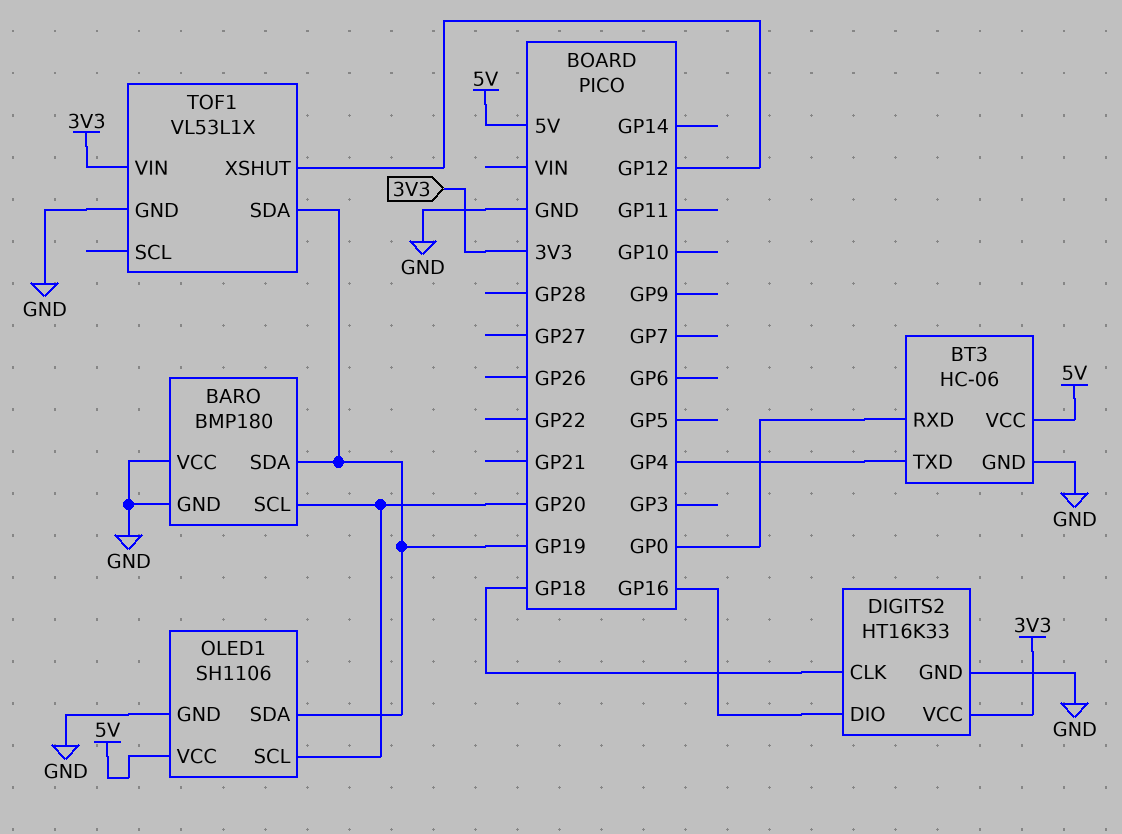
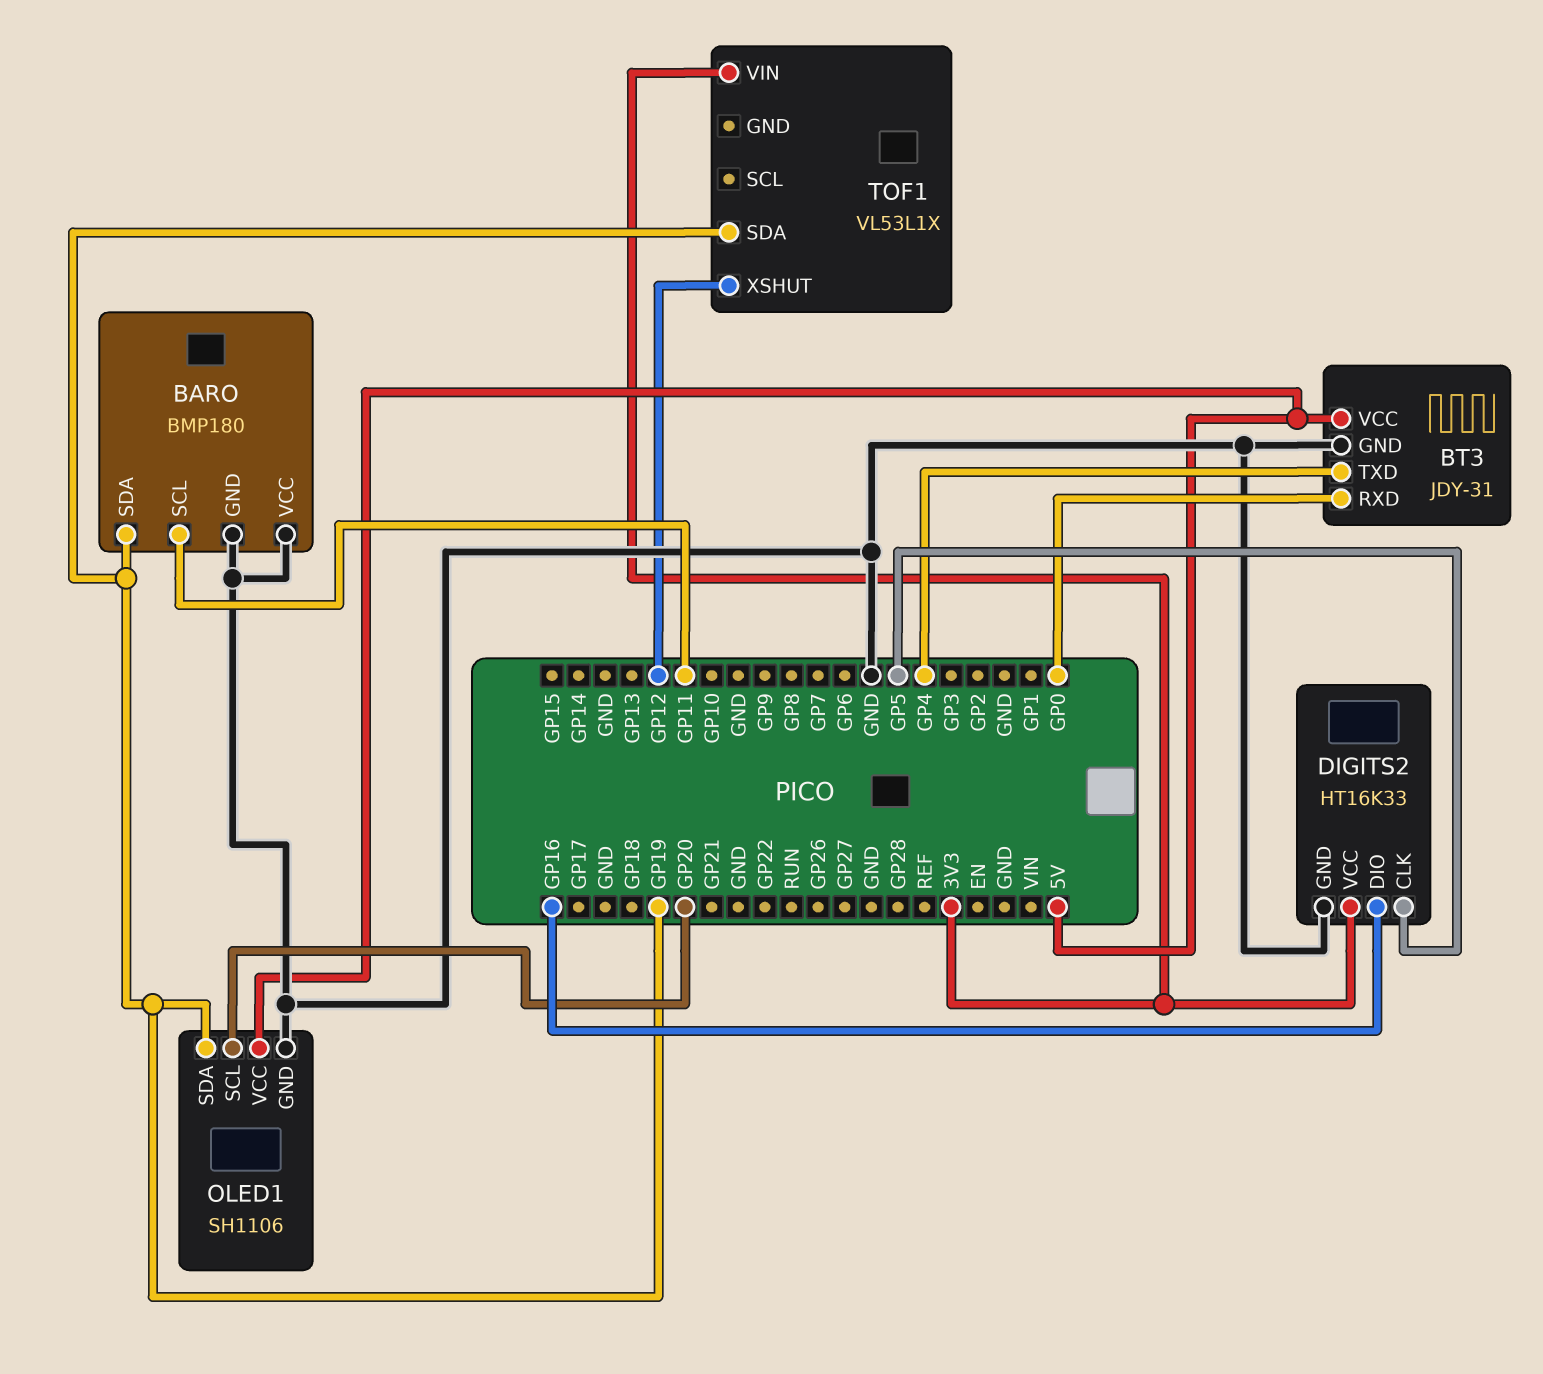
BARO pin SCL: GP20 -> GP11
BT3: HC-06 -> JDY-31
DIGITS2 pin CLK: GP18 -> GP5
TOF1 pin GND: GND -> none

